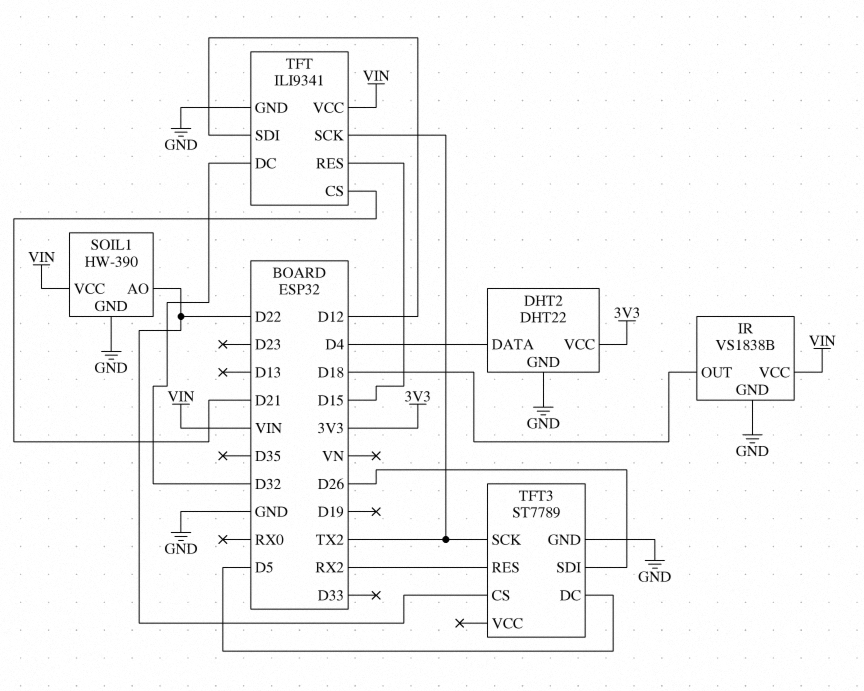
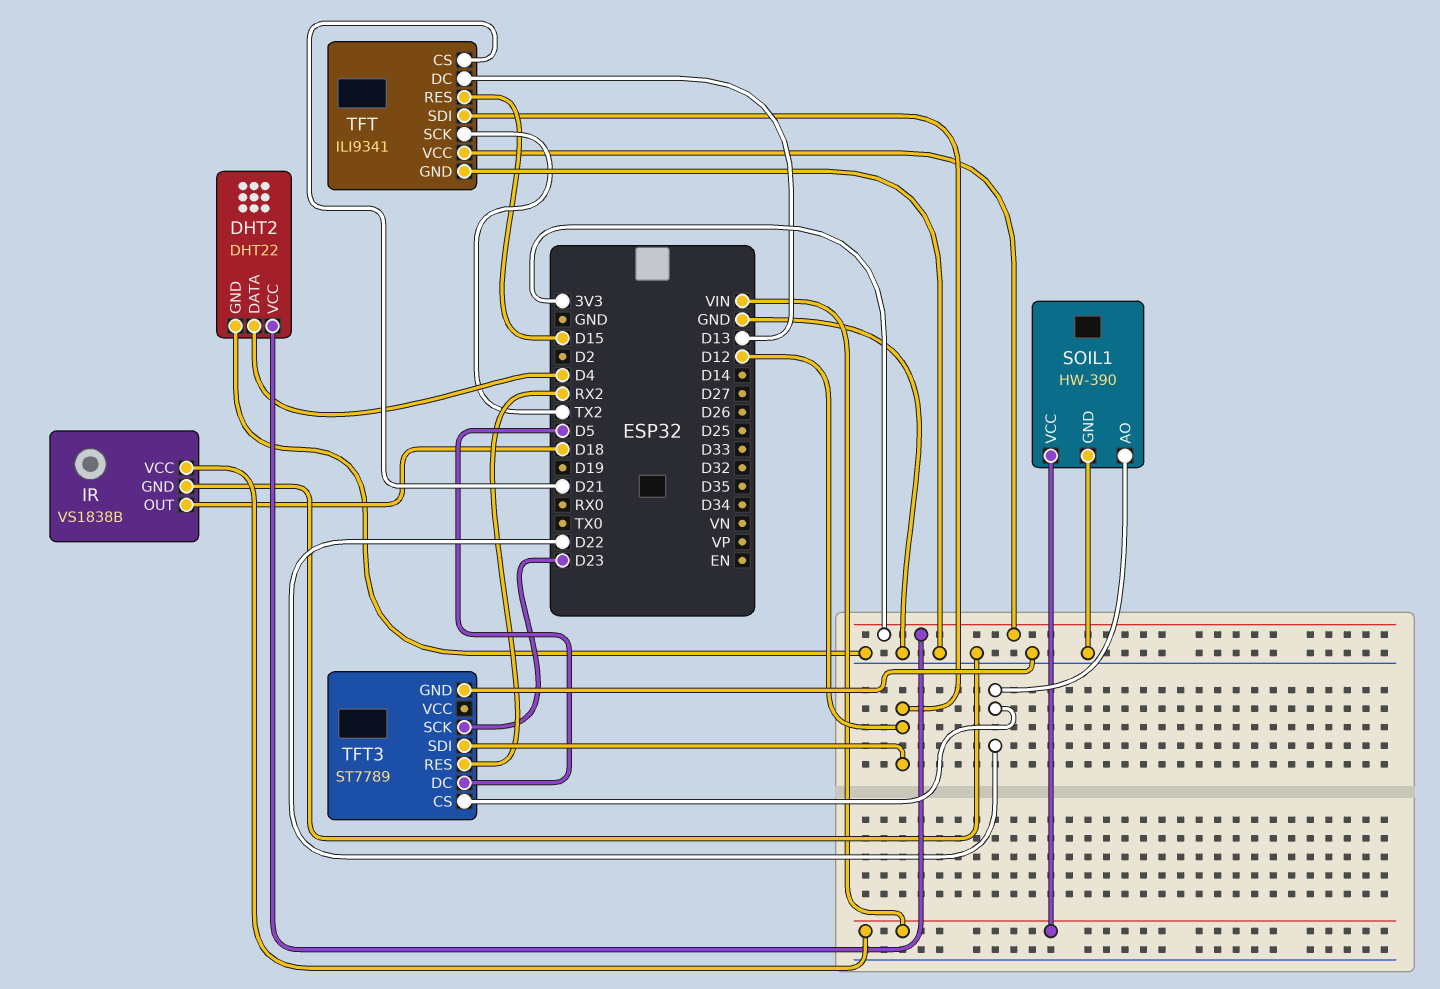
TFT pin DC: D32 -> D13
TFT pin VCC: VIN -> 3V3
TFT3 pin SCK: TX2 -> D23
TFT3 pin SDI: D26 -> D12

